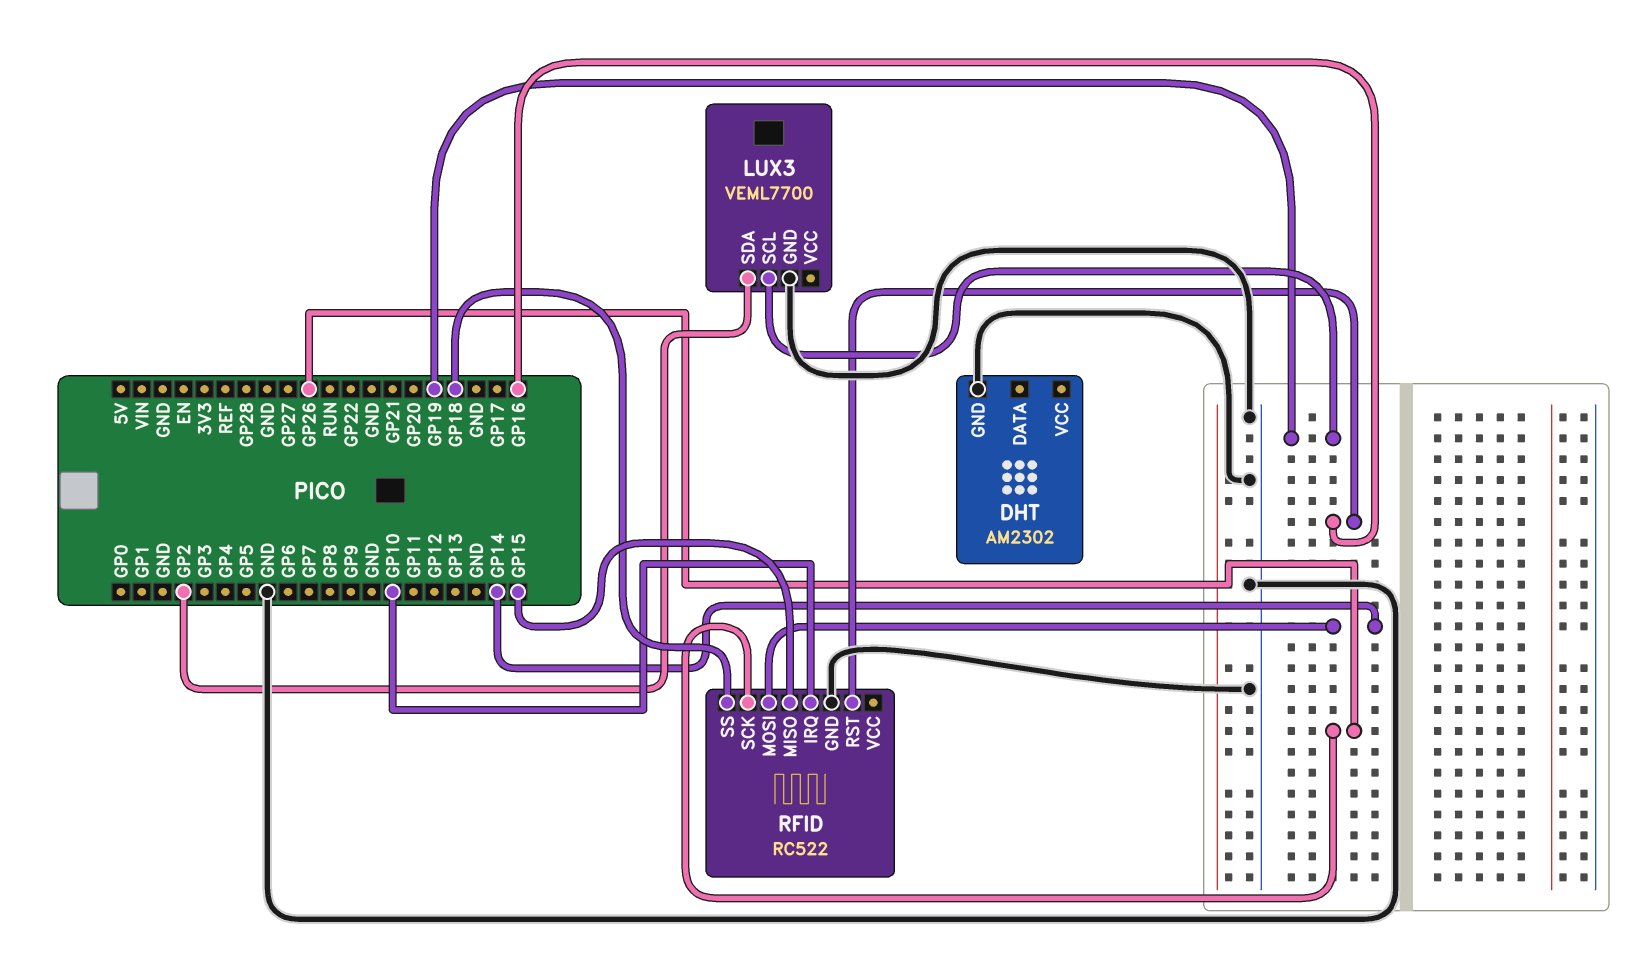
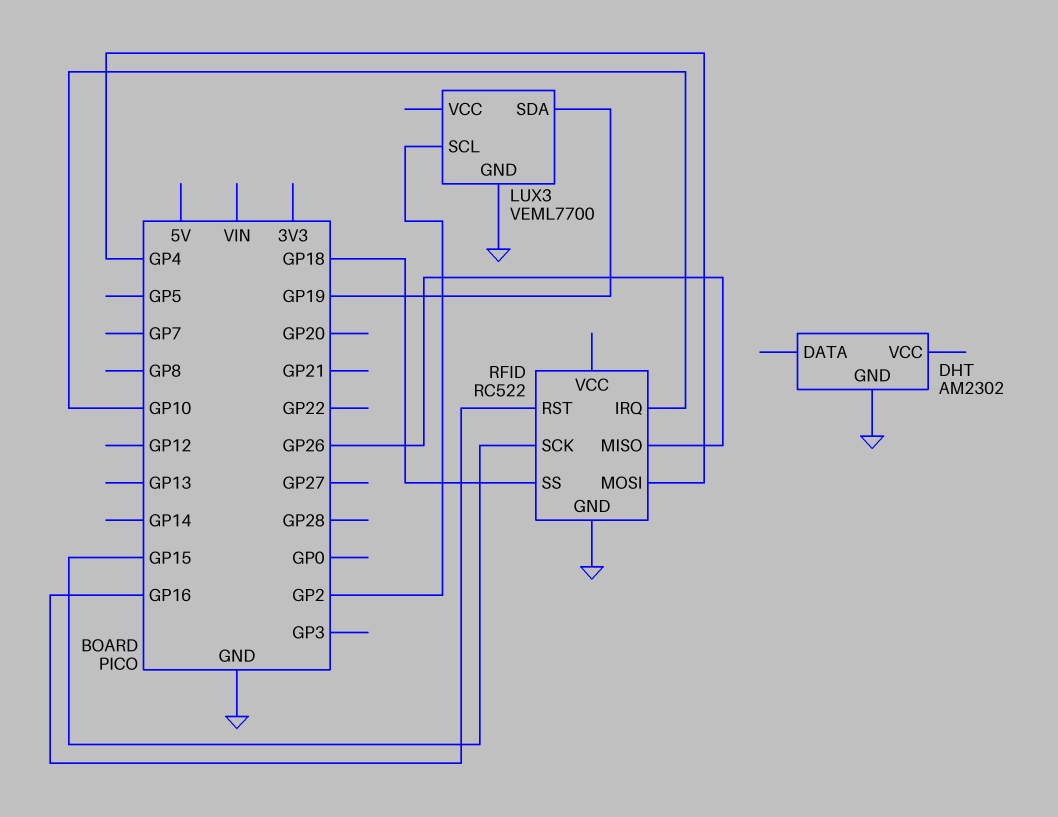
LUX3 pin SCL: GP19 -> GP2
LUX3 pin SDA: GP2 -> GP19
RFID pin MISO: GP15 -> GP26
RFID pin MOSI: GP14 -> GP4
RFID pin SCK: GP26 -> GP15

